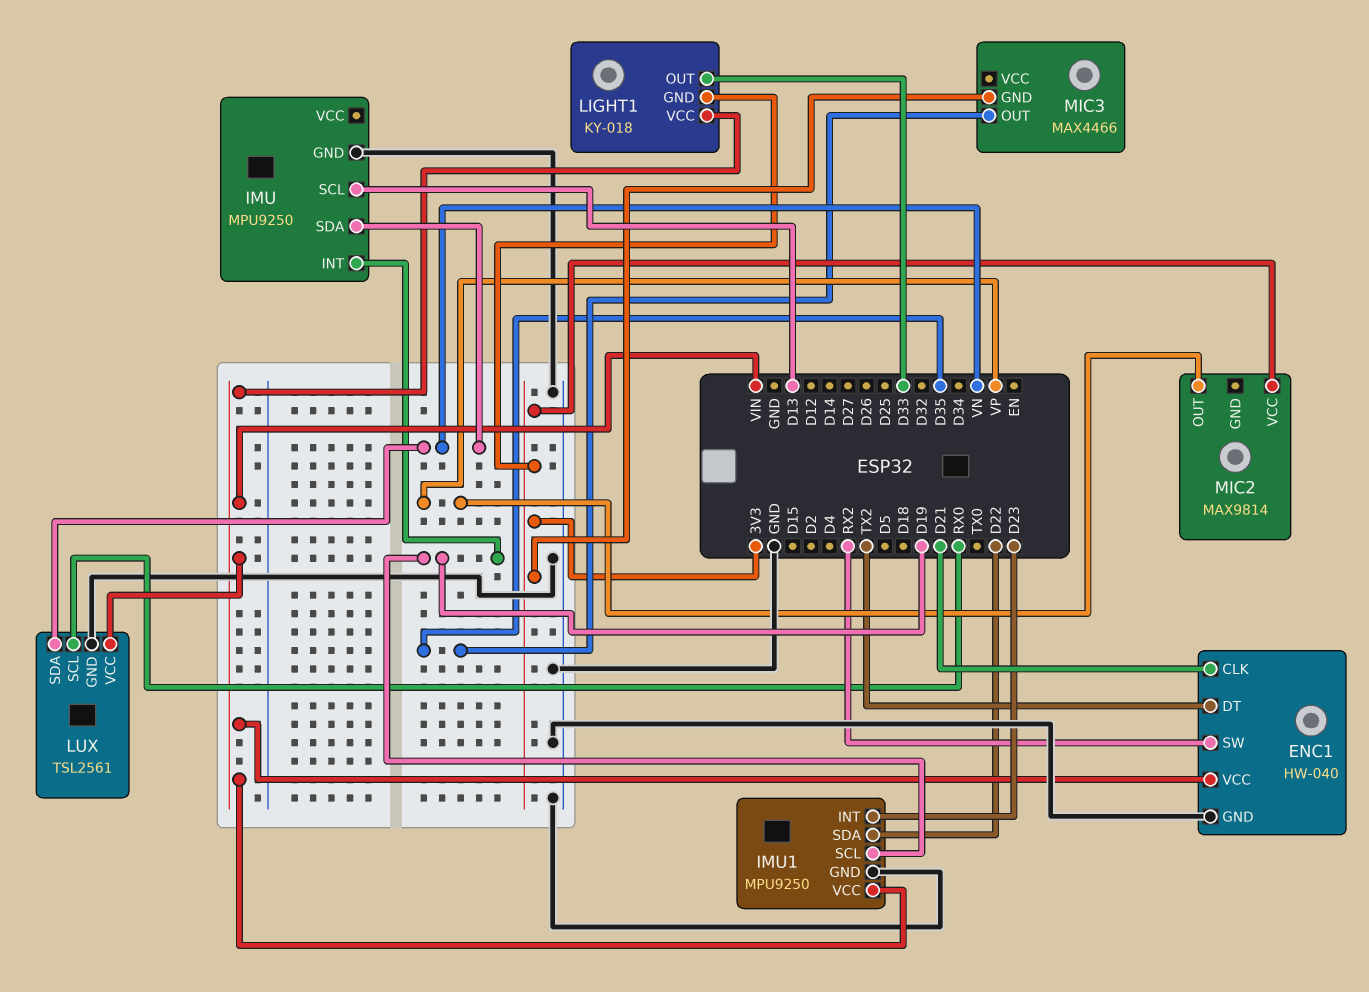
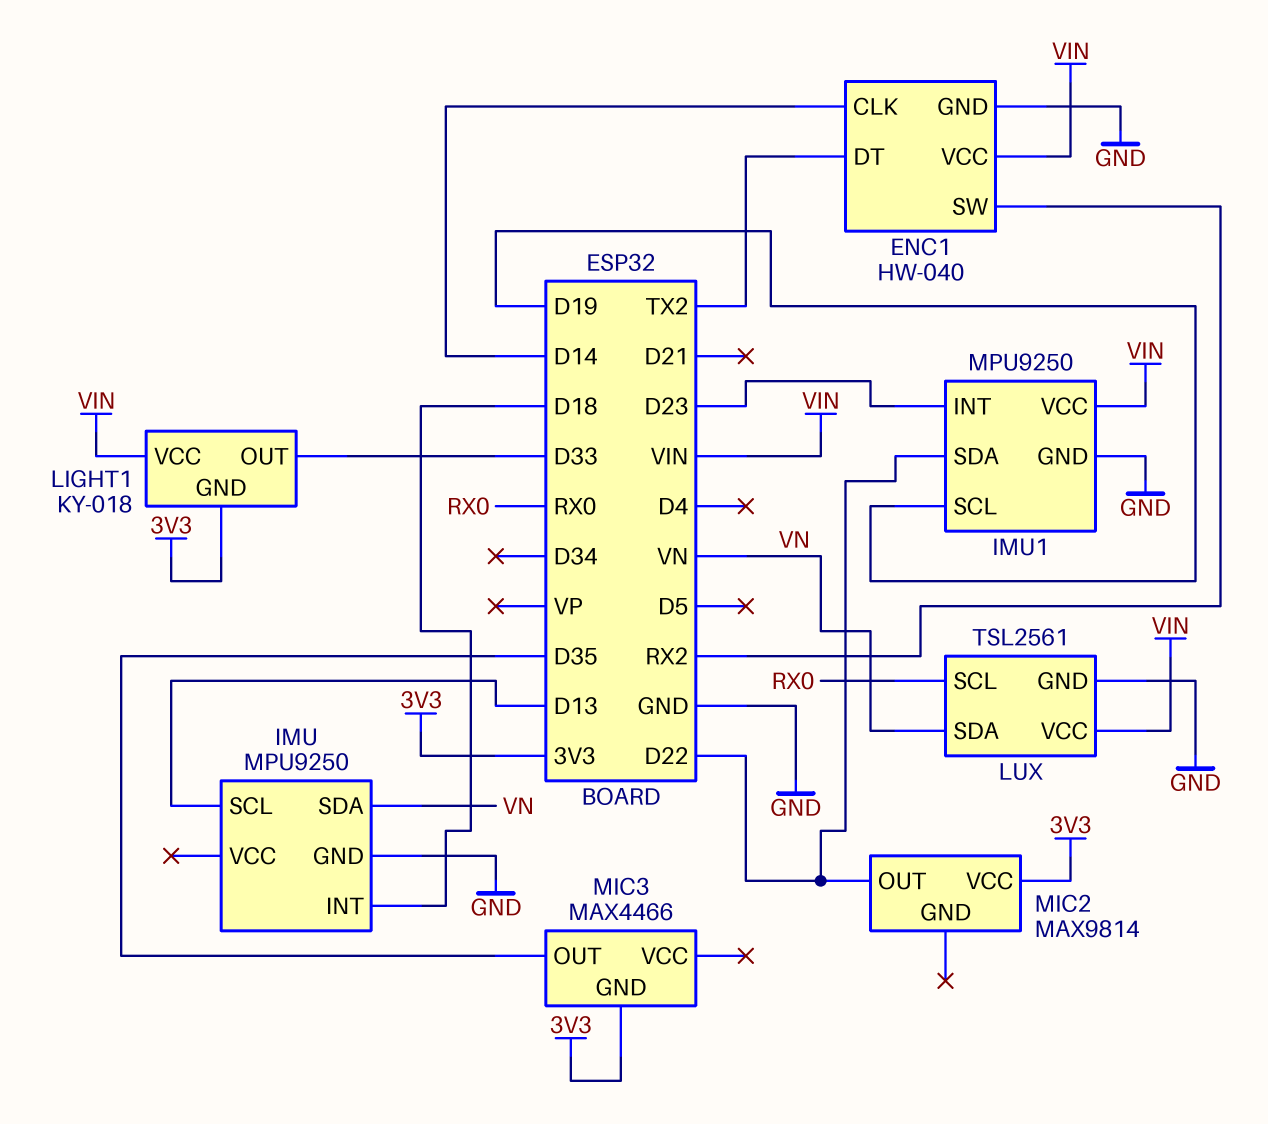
ENC1 pin CLK: D21 -> D14
IMU pin INT: D19 -> D18
MIC2 pin OUT: VP -> D22

